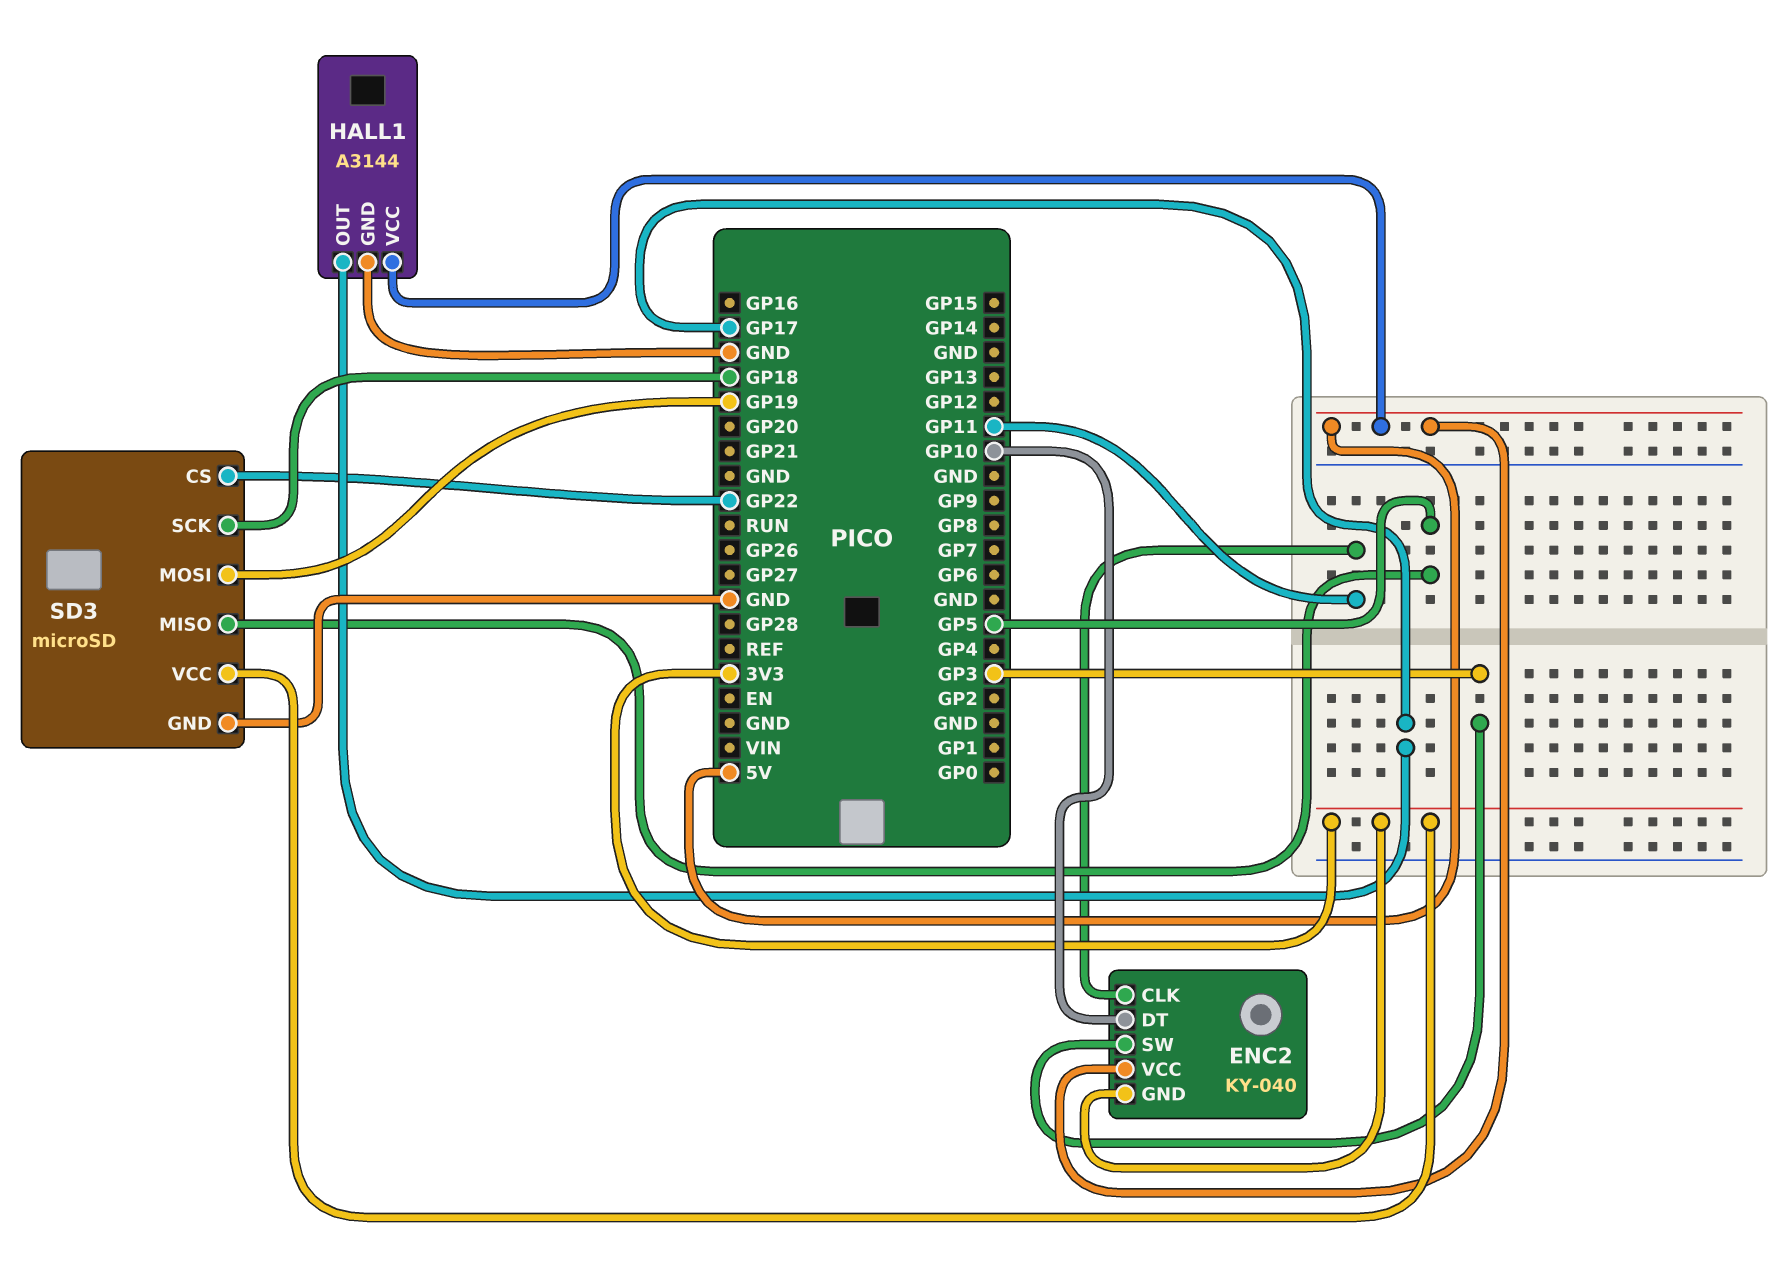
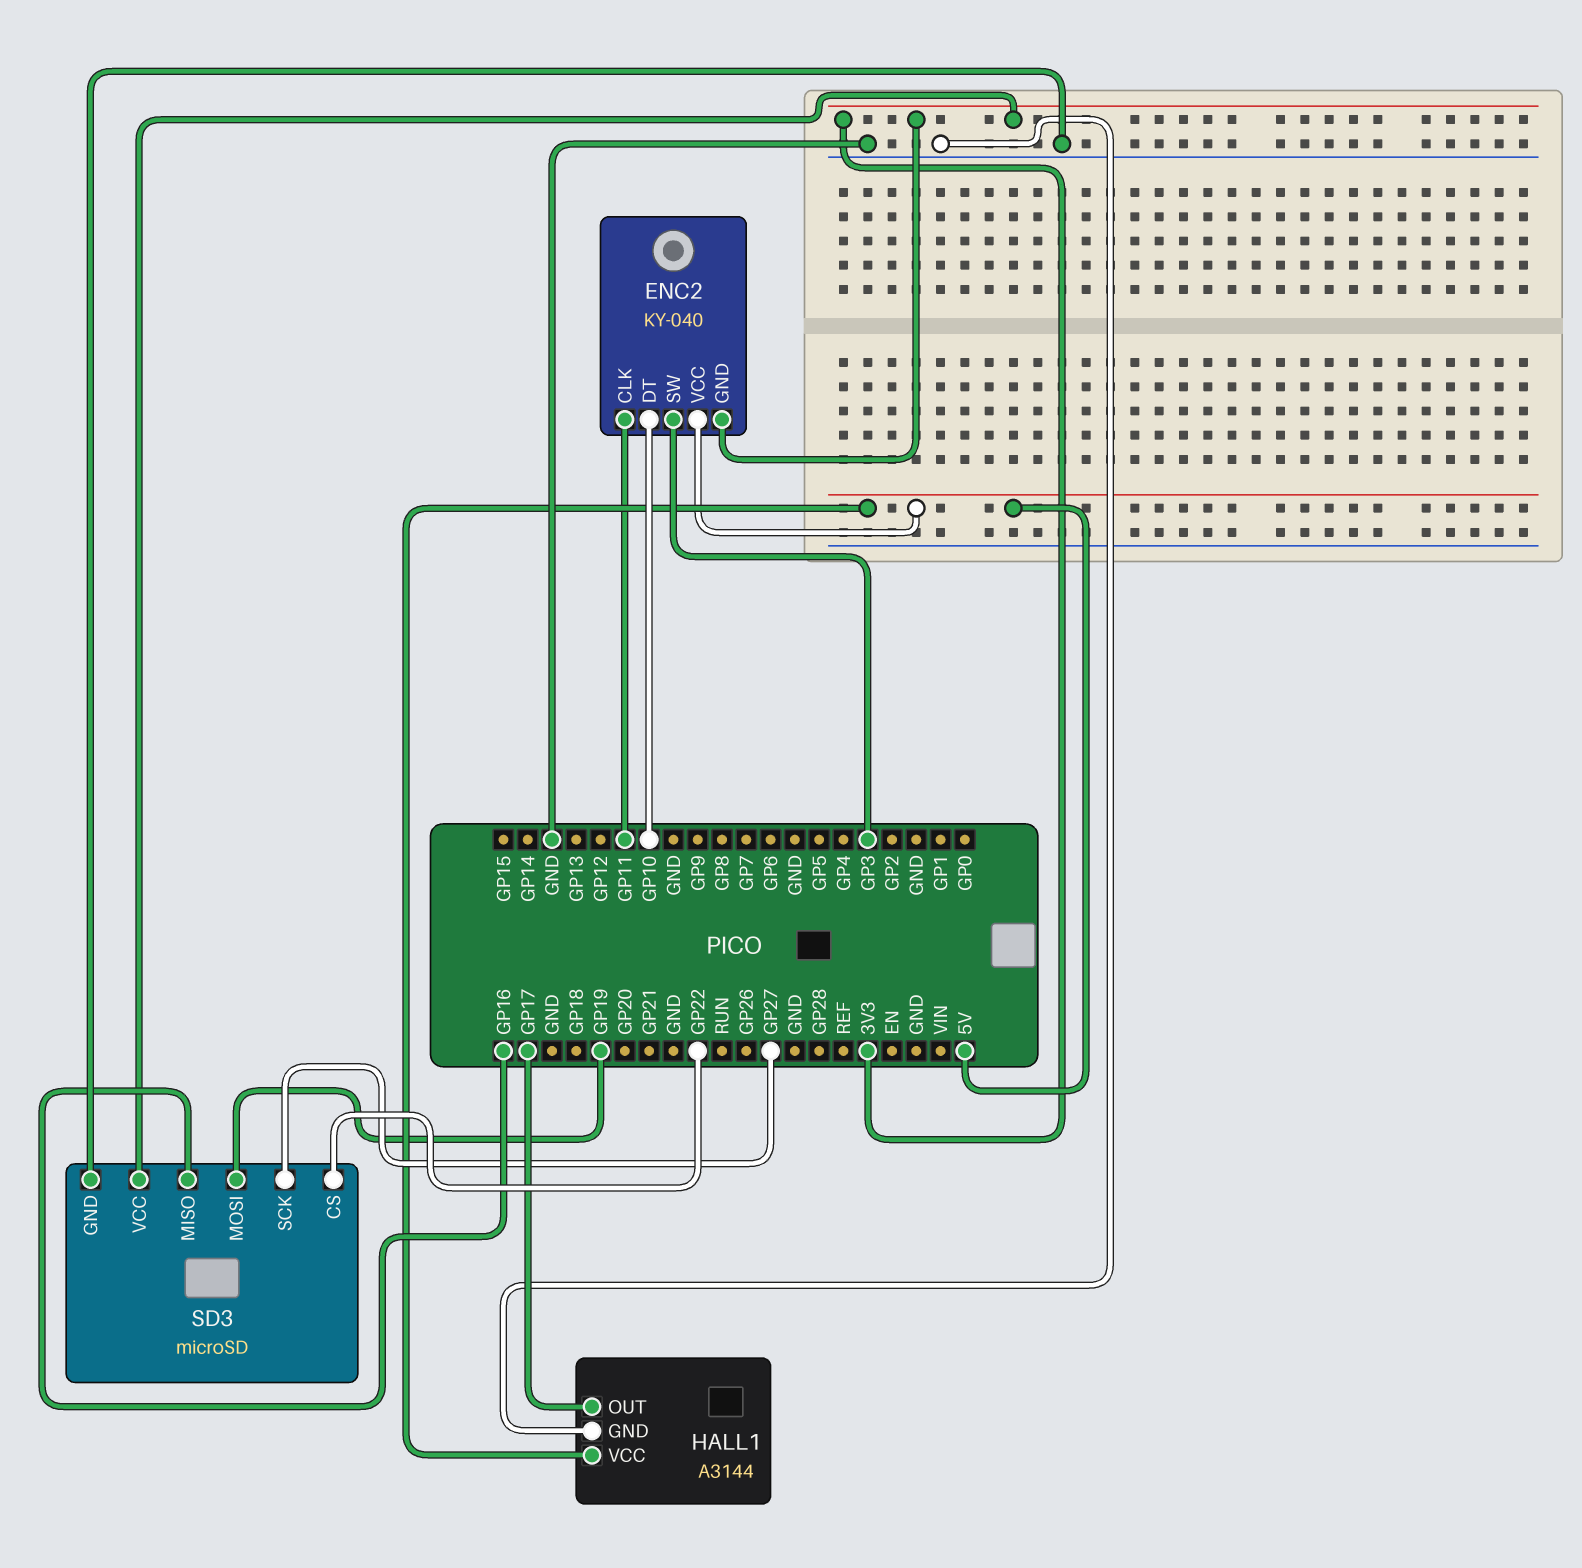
SD3 pin MISO: GP5 -> GP16
SD3 pin SCK: GP18 -> GP27

